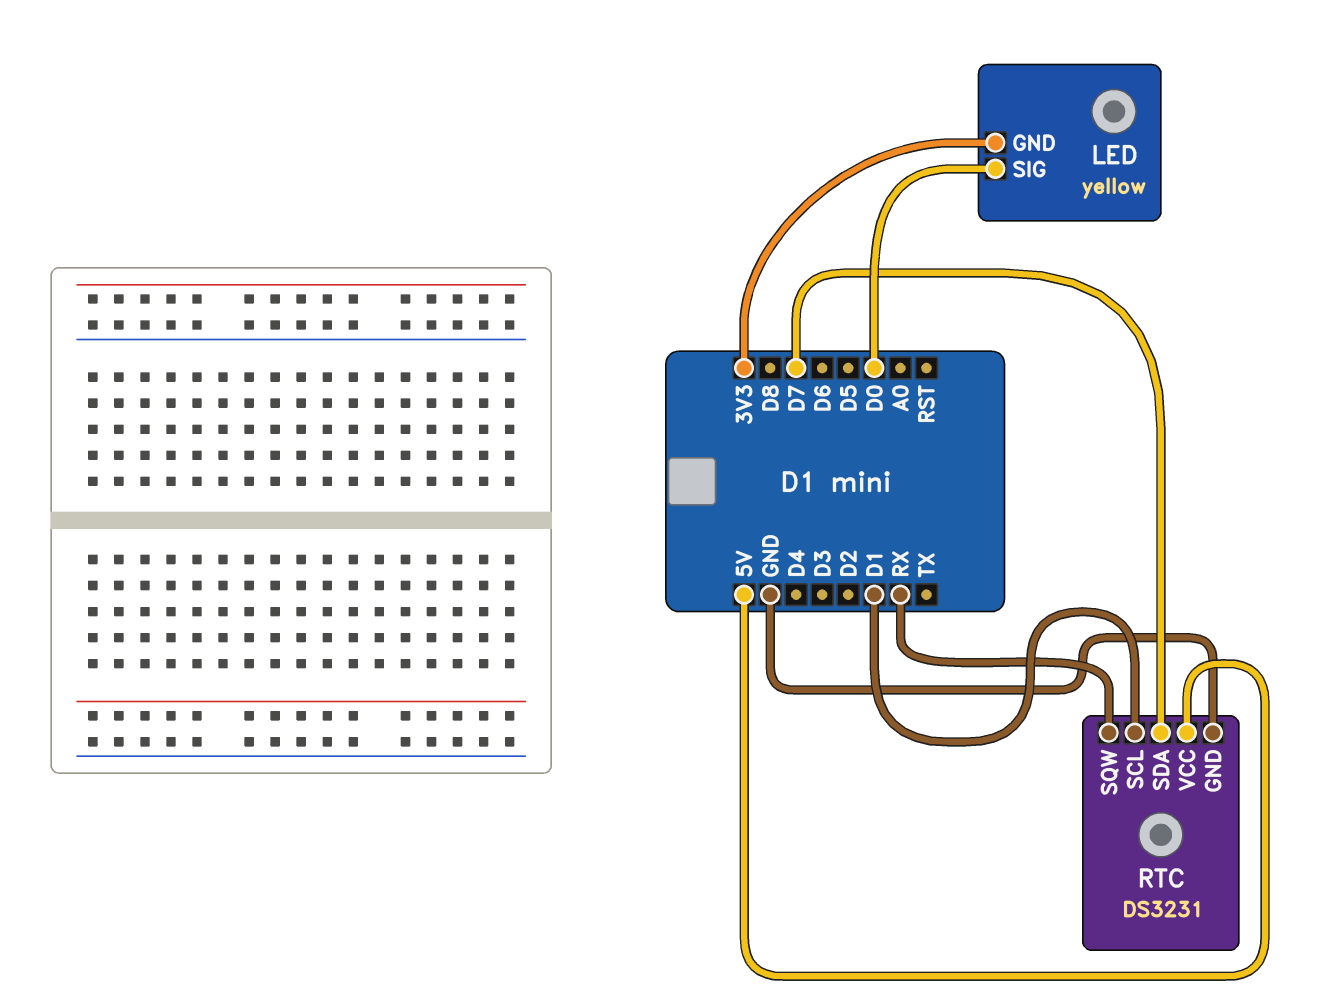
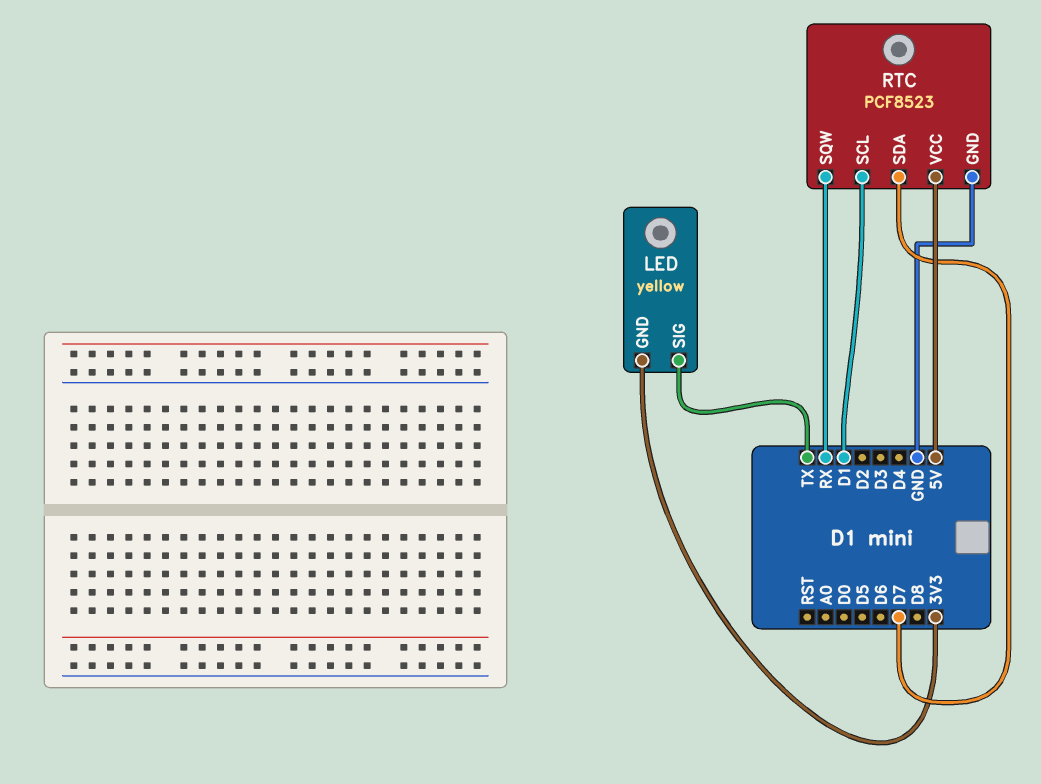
LED pin SIG: D0 -> TX
RTC: DS3231 -> PCF8523

